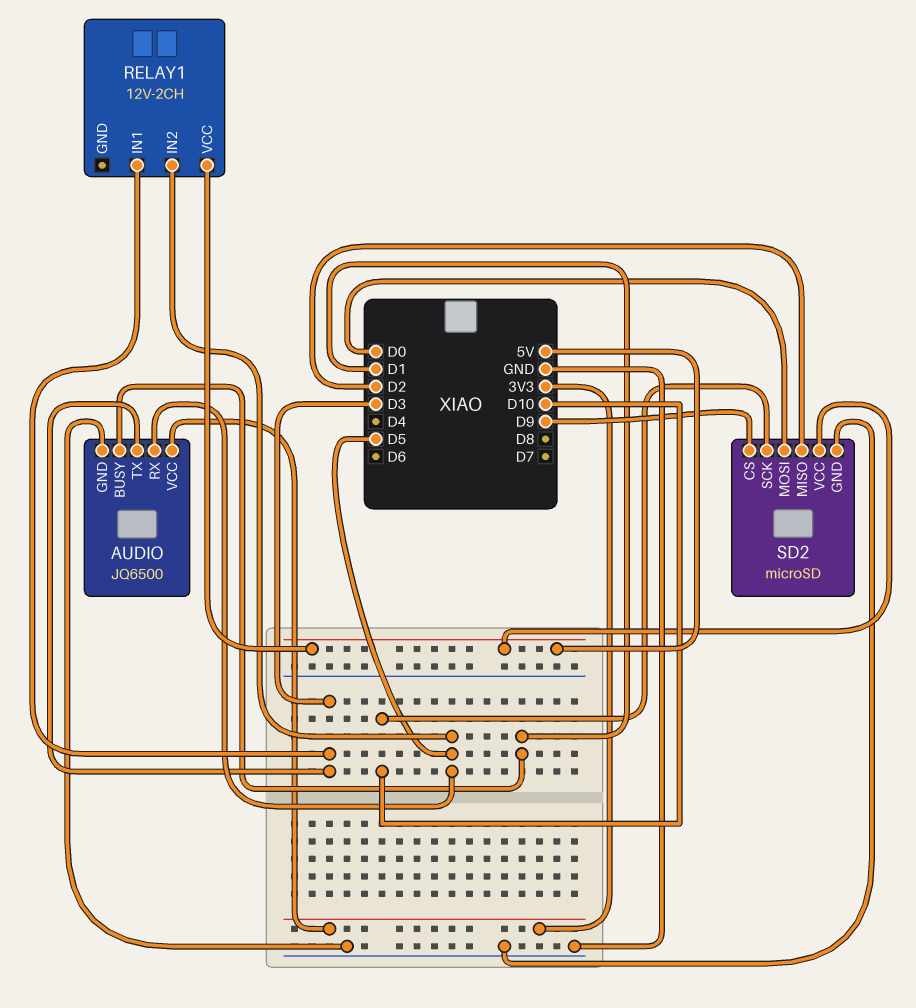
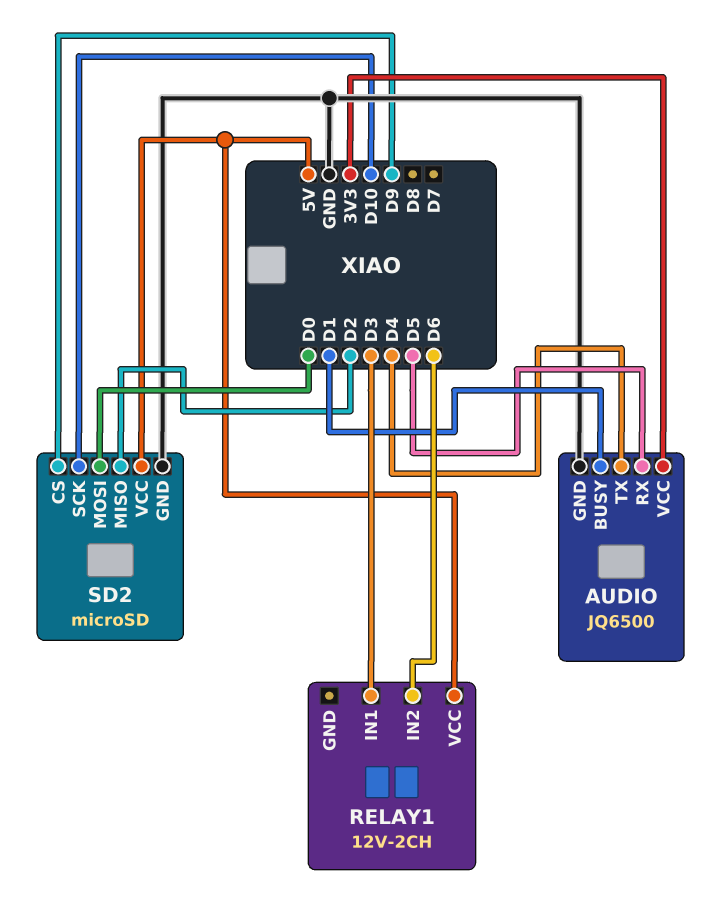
AUDIO pin TX: D3 -> D4
RELAY1 pin IN2: D5 -> D6

